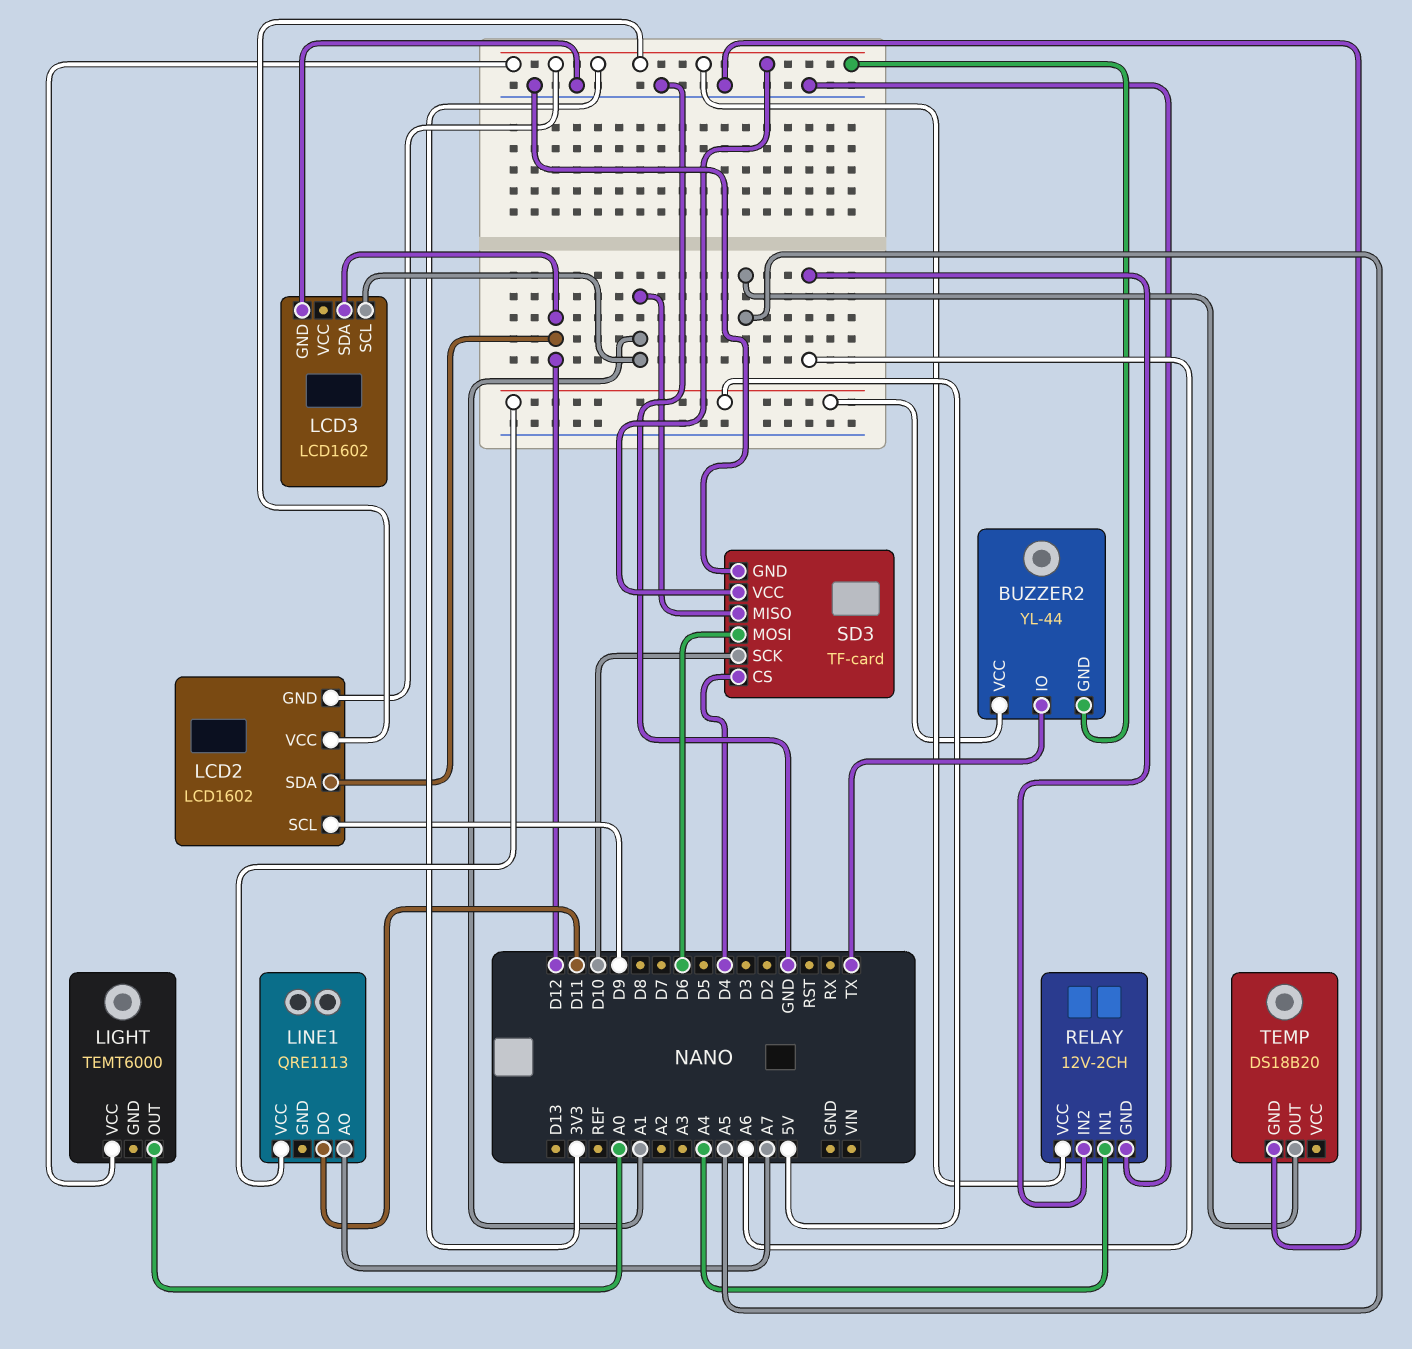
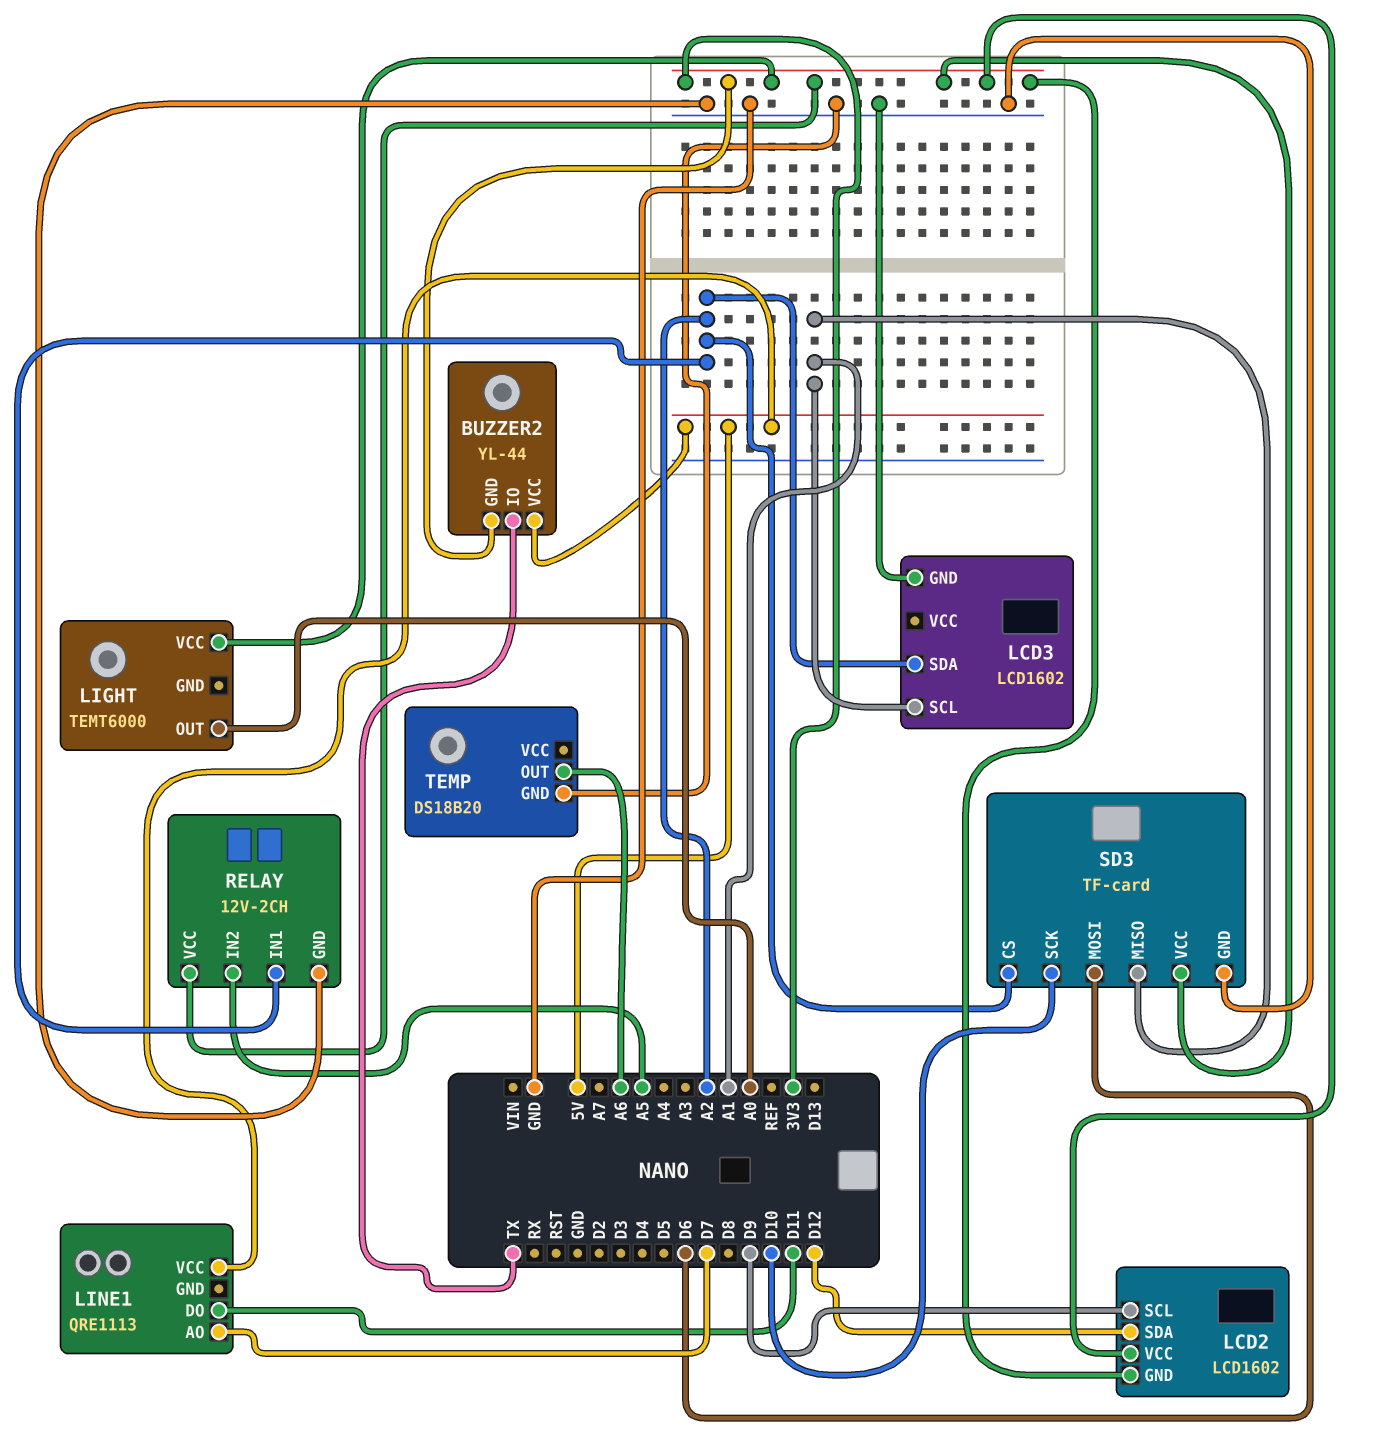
LCD3 pin SDA: D12 -> A2
LINE1 pin AO: A7 -> D7
RELAY pin IN1: A4 -> A2
RELAY pin IN2: A6 -> A5
SD3 pin CS: D4 -> A2
TEMP pin OUT: A5 -> A6

